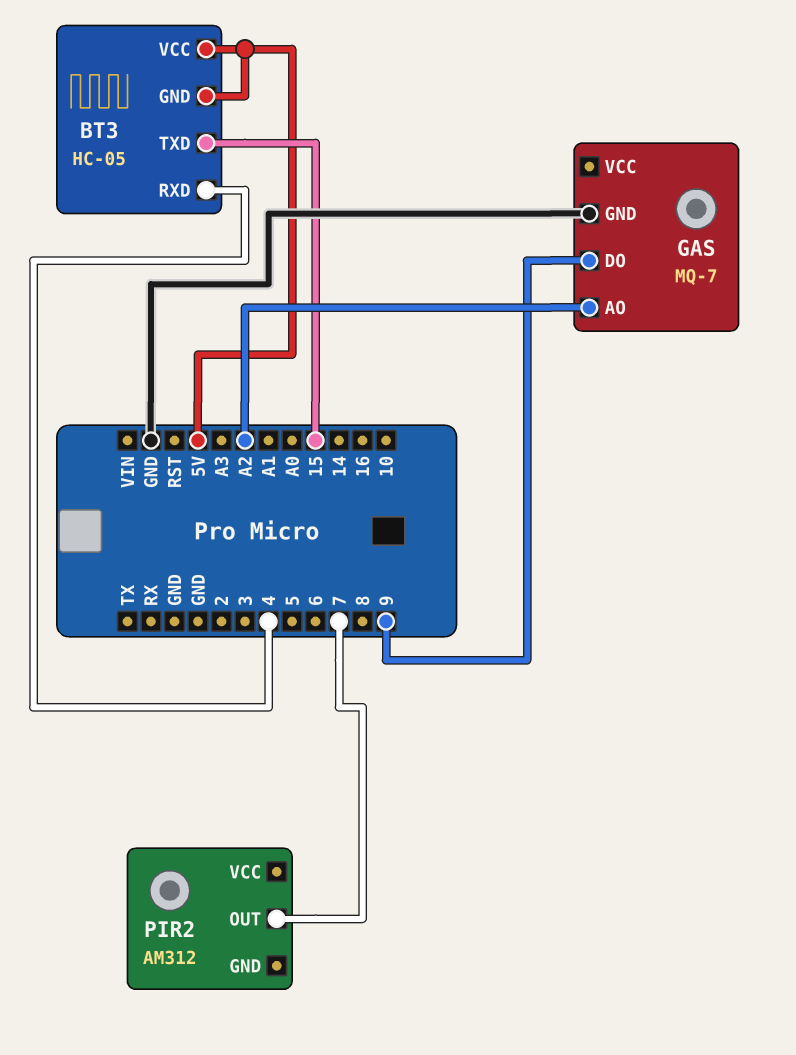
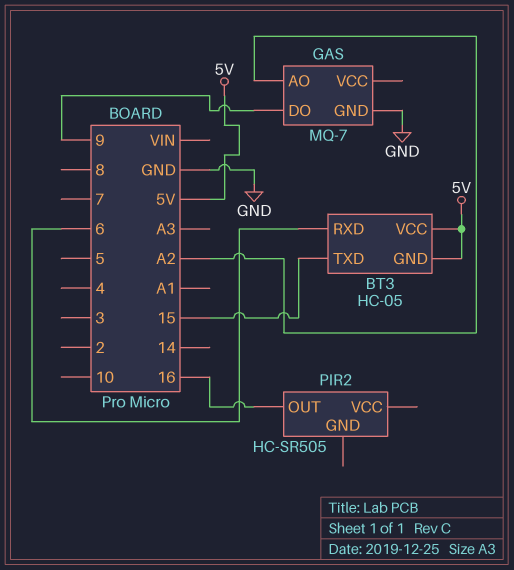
BT3 pin RXD: 4 -> 6
PIR2: AM312 -> HC-SR505
PIR2 pin OUT: 7 -> 16

